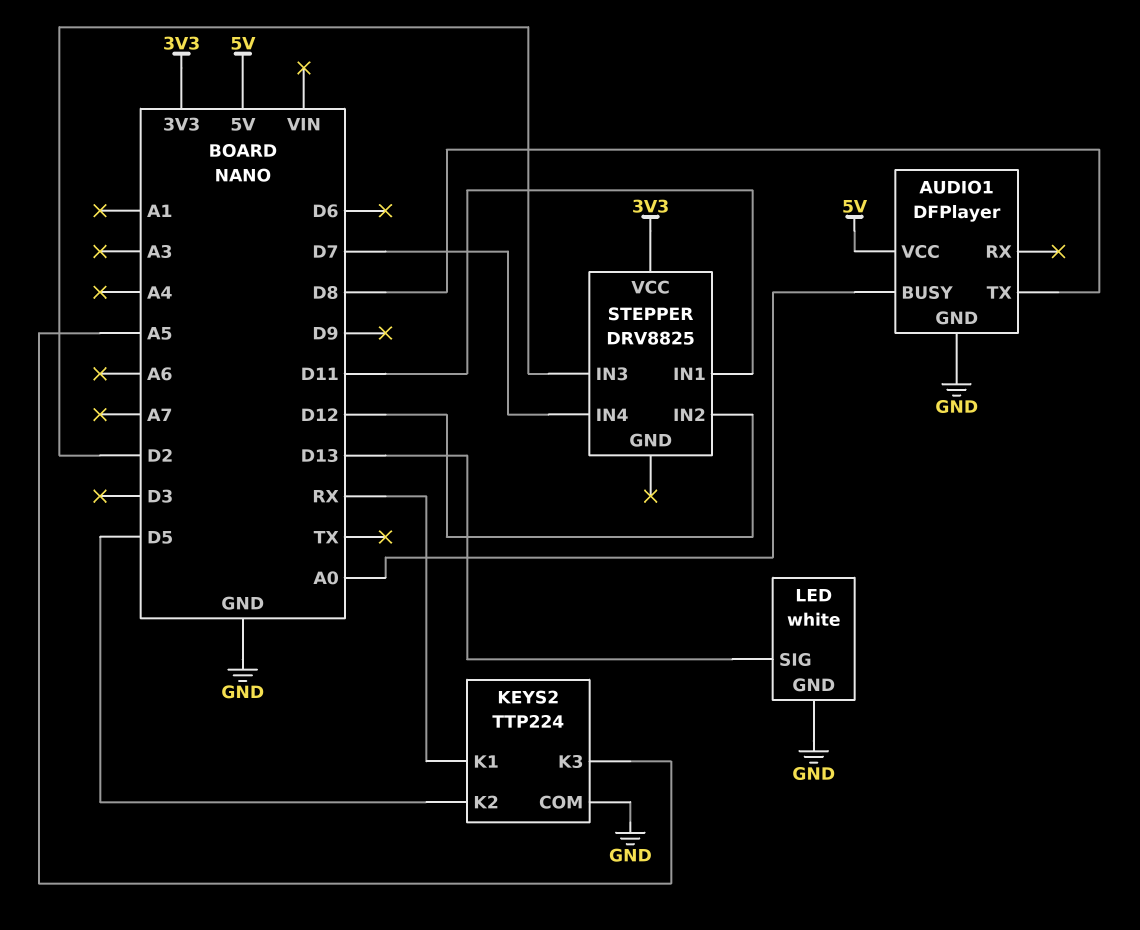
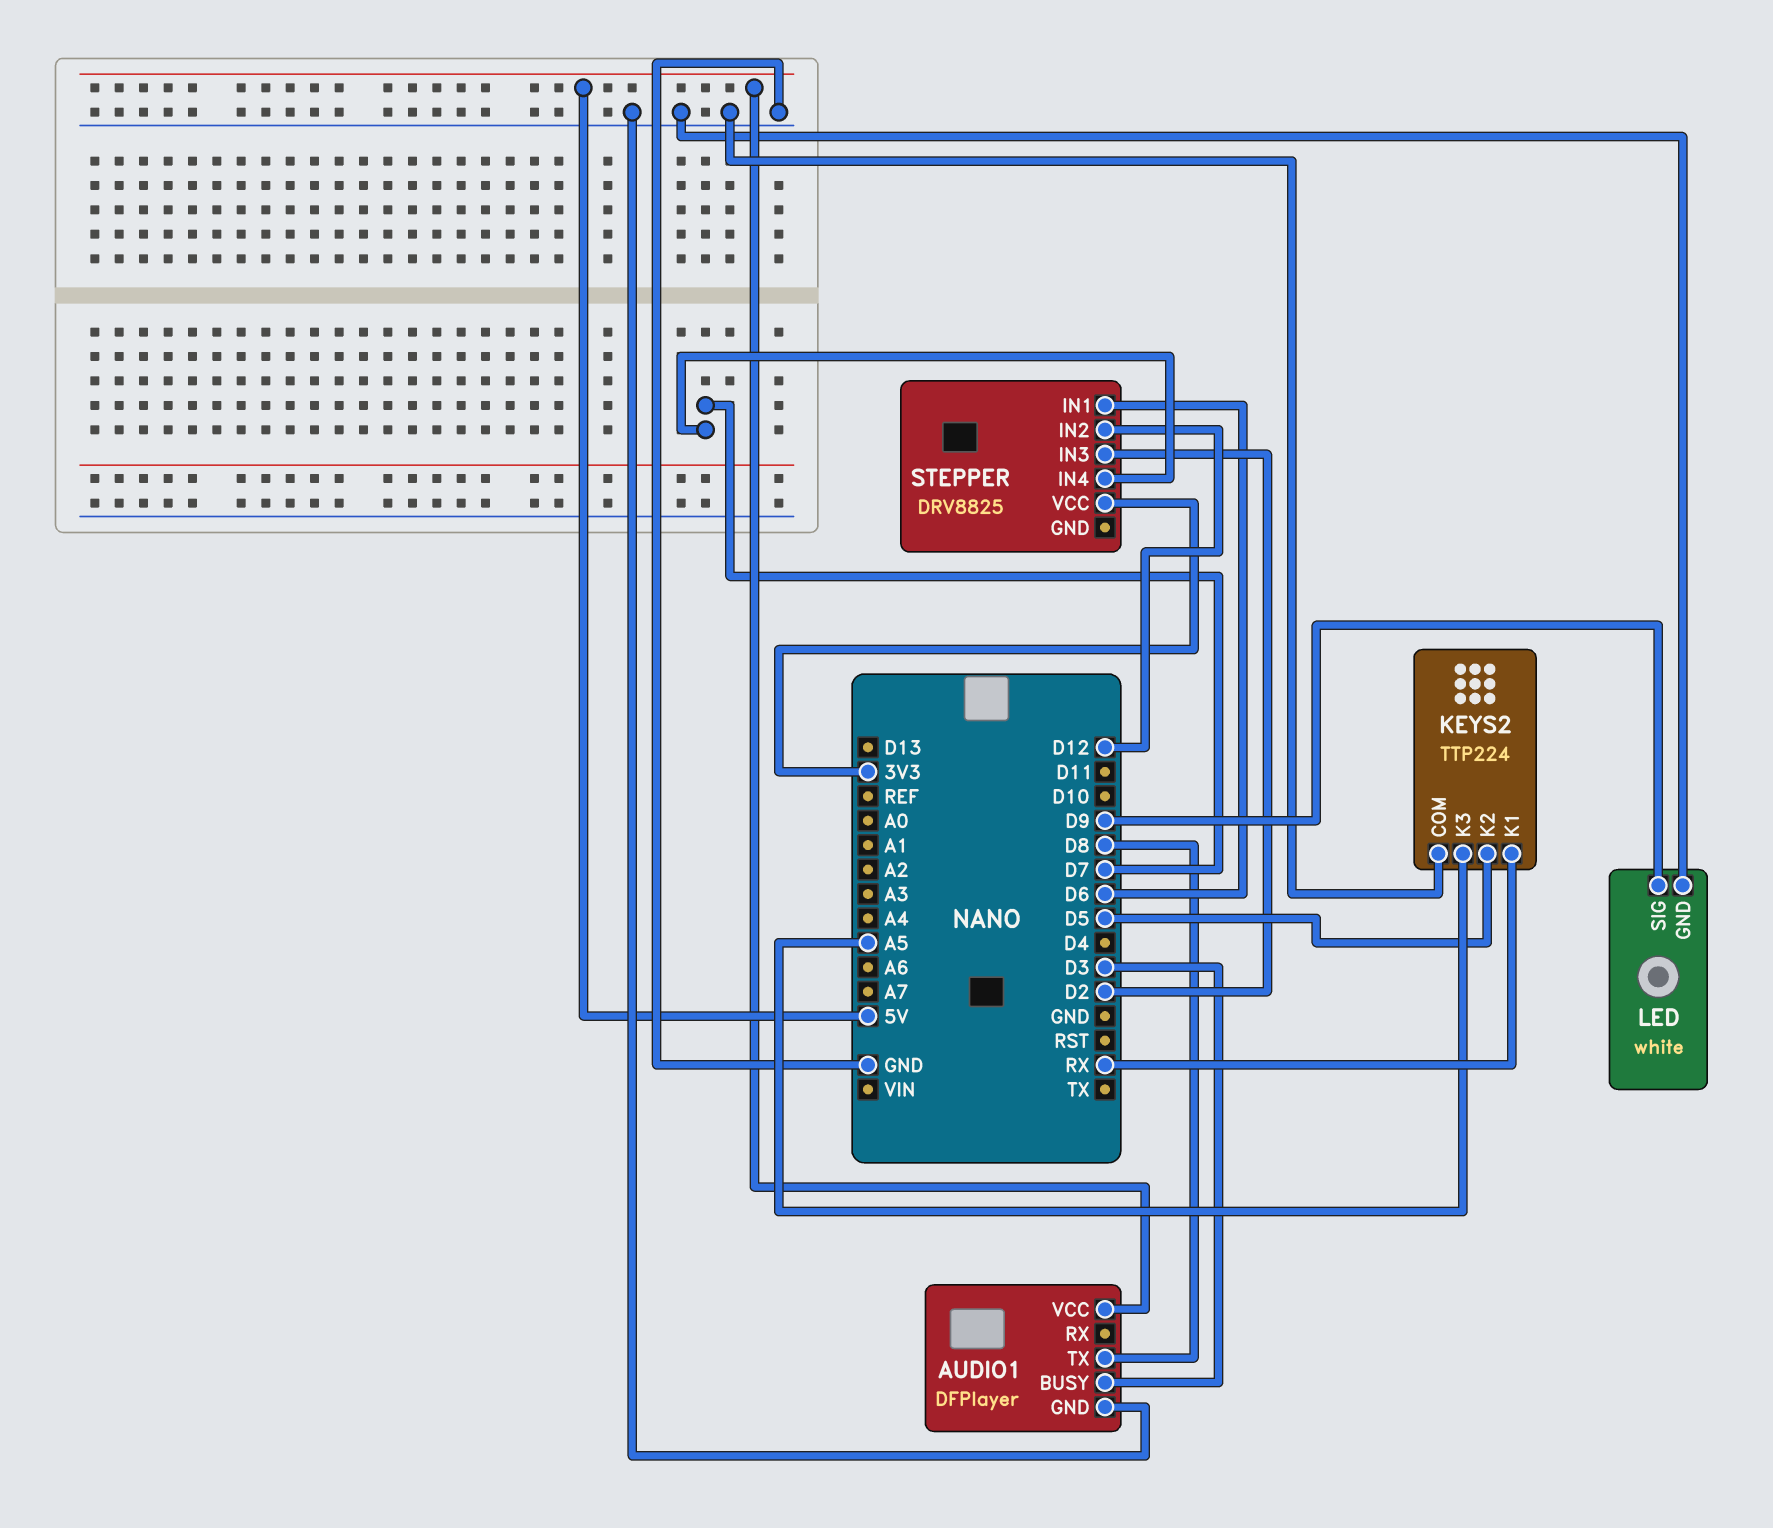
AUDIO1 pin BUSY: A0 -> D3
LED pin SIG: D13 -> D9
STEPPER pin IN1: D11 -> D6

